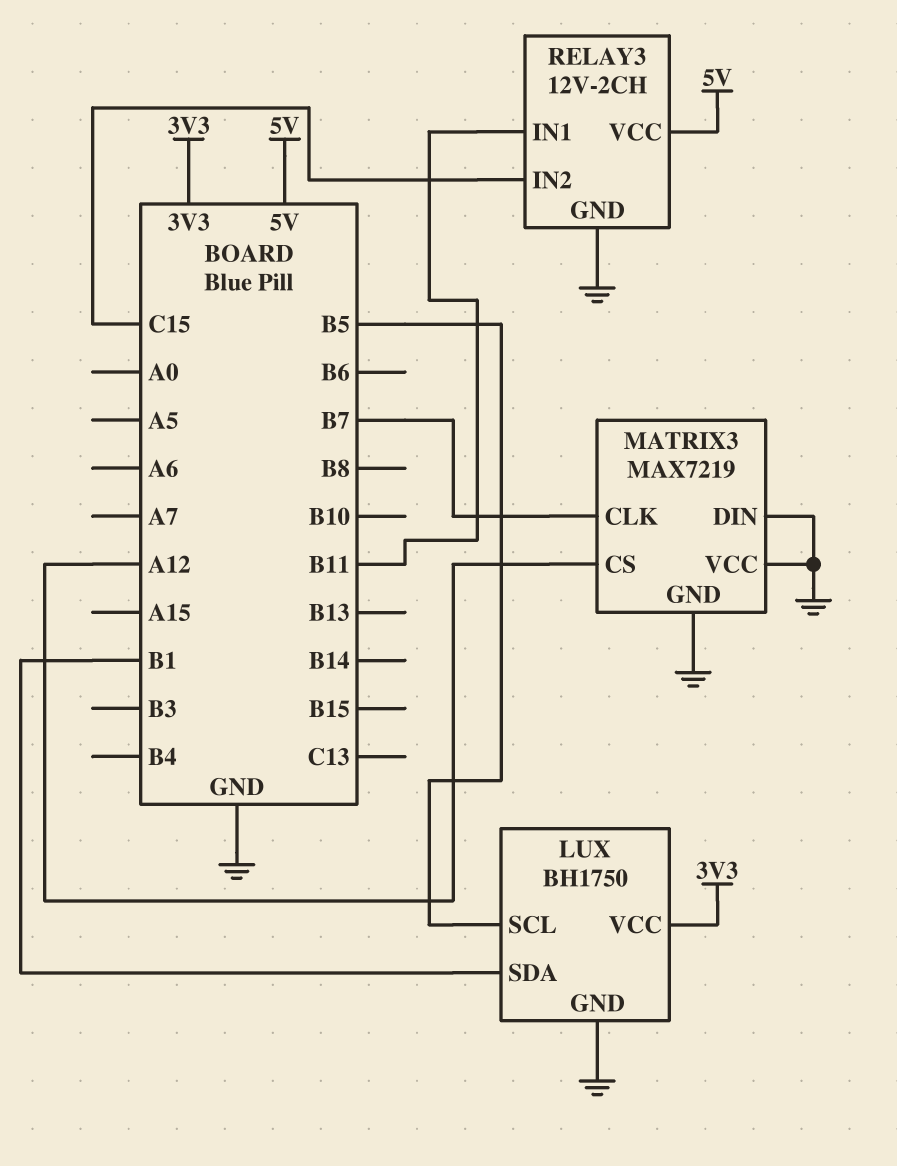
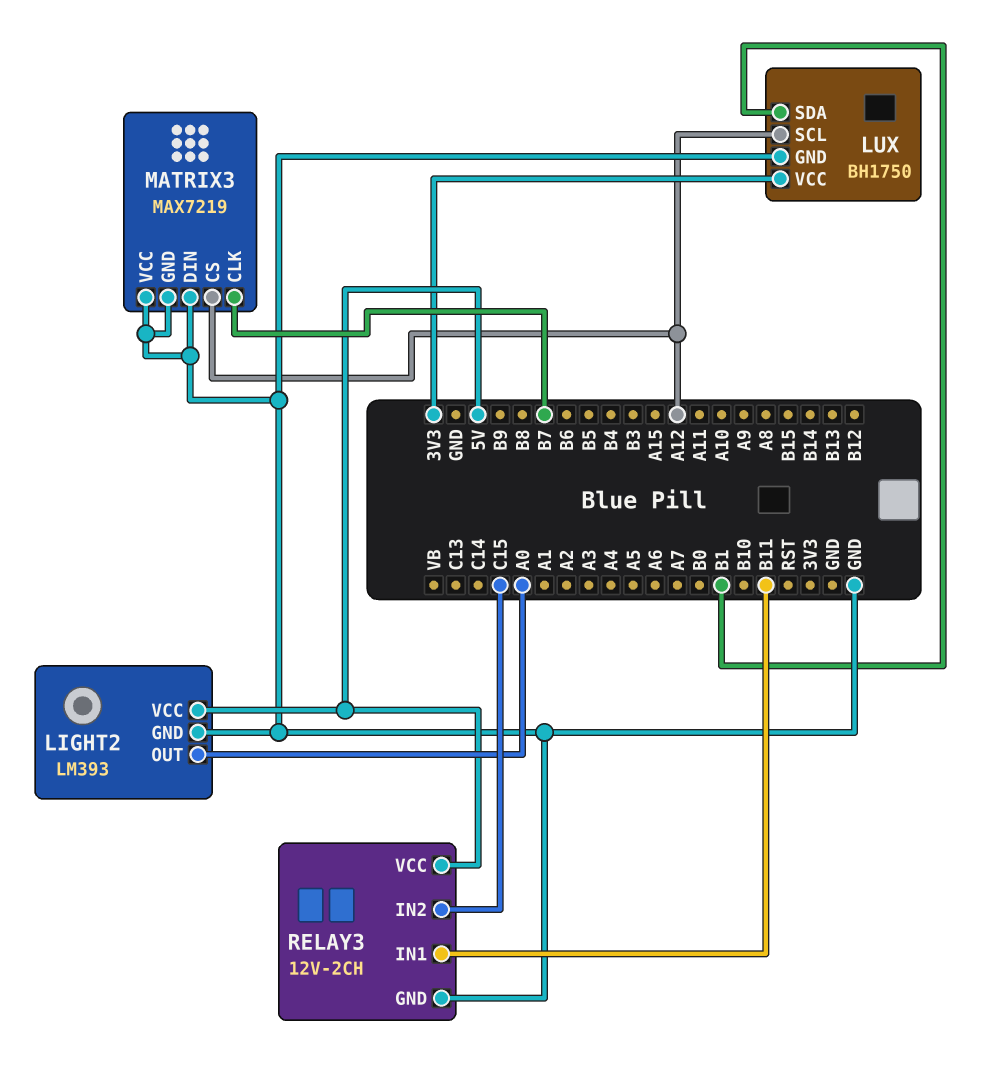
LIGHT2: none -> LM393
LIGHT2 pin GND: none -> GND
LIGHT2 pin OUT: none -> A0
LIGHT2 pin VCC: none -> 5V
LUX pin SCL: B5 -> A12

